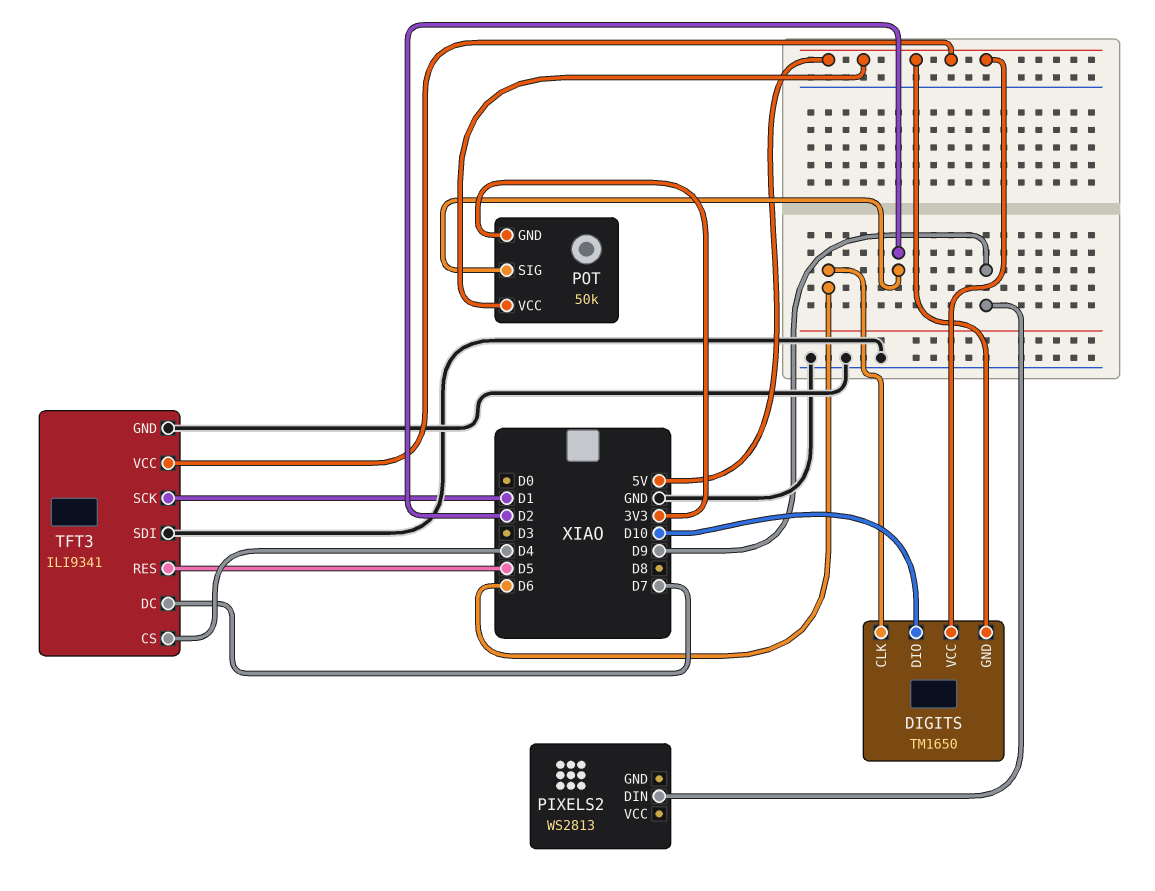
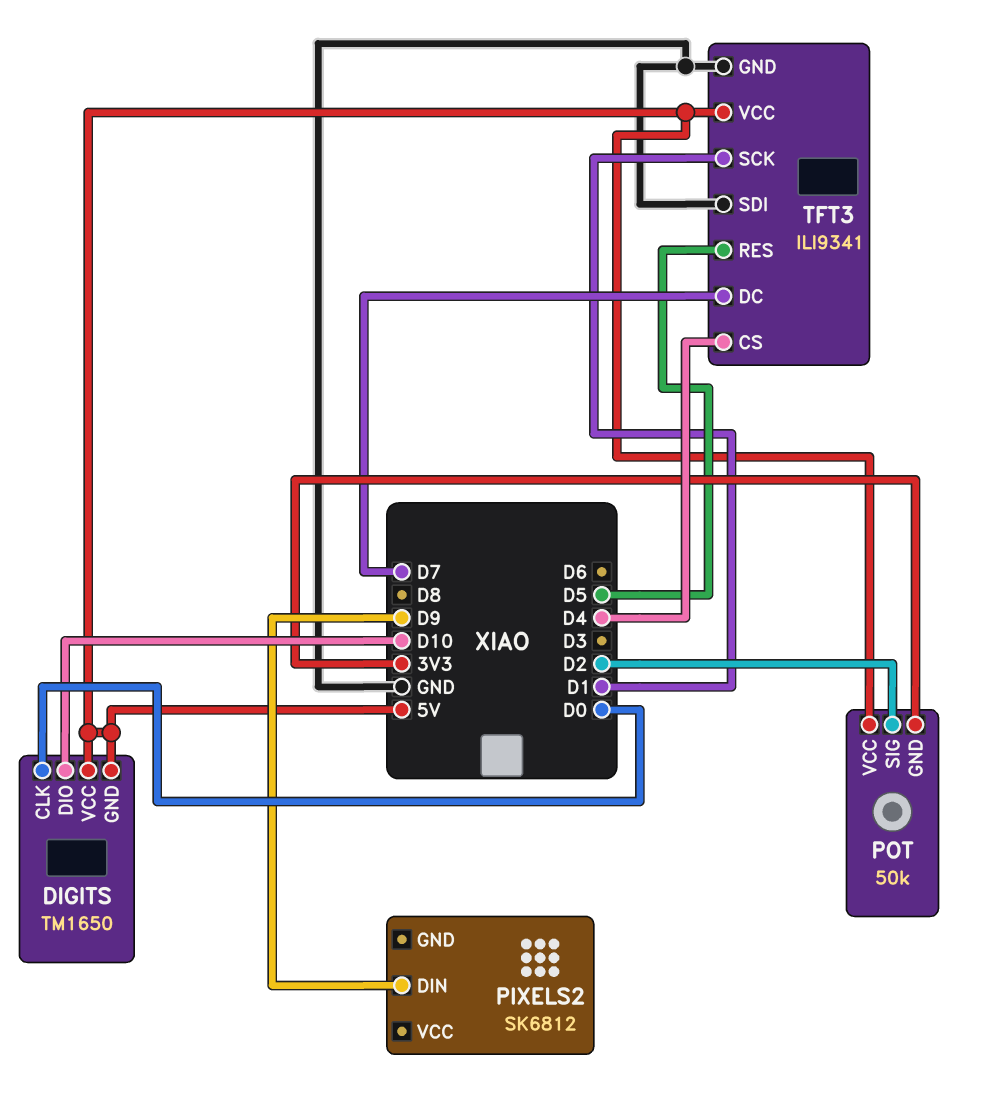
DIGITS pin CLK: D6 -> D0
PIXELS2: WS2813 -> SK6812

